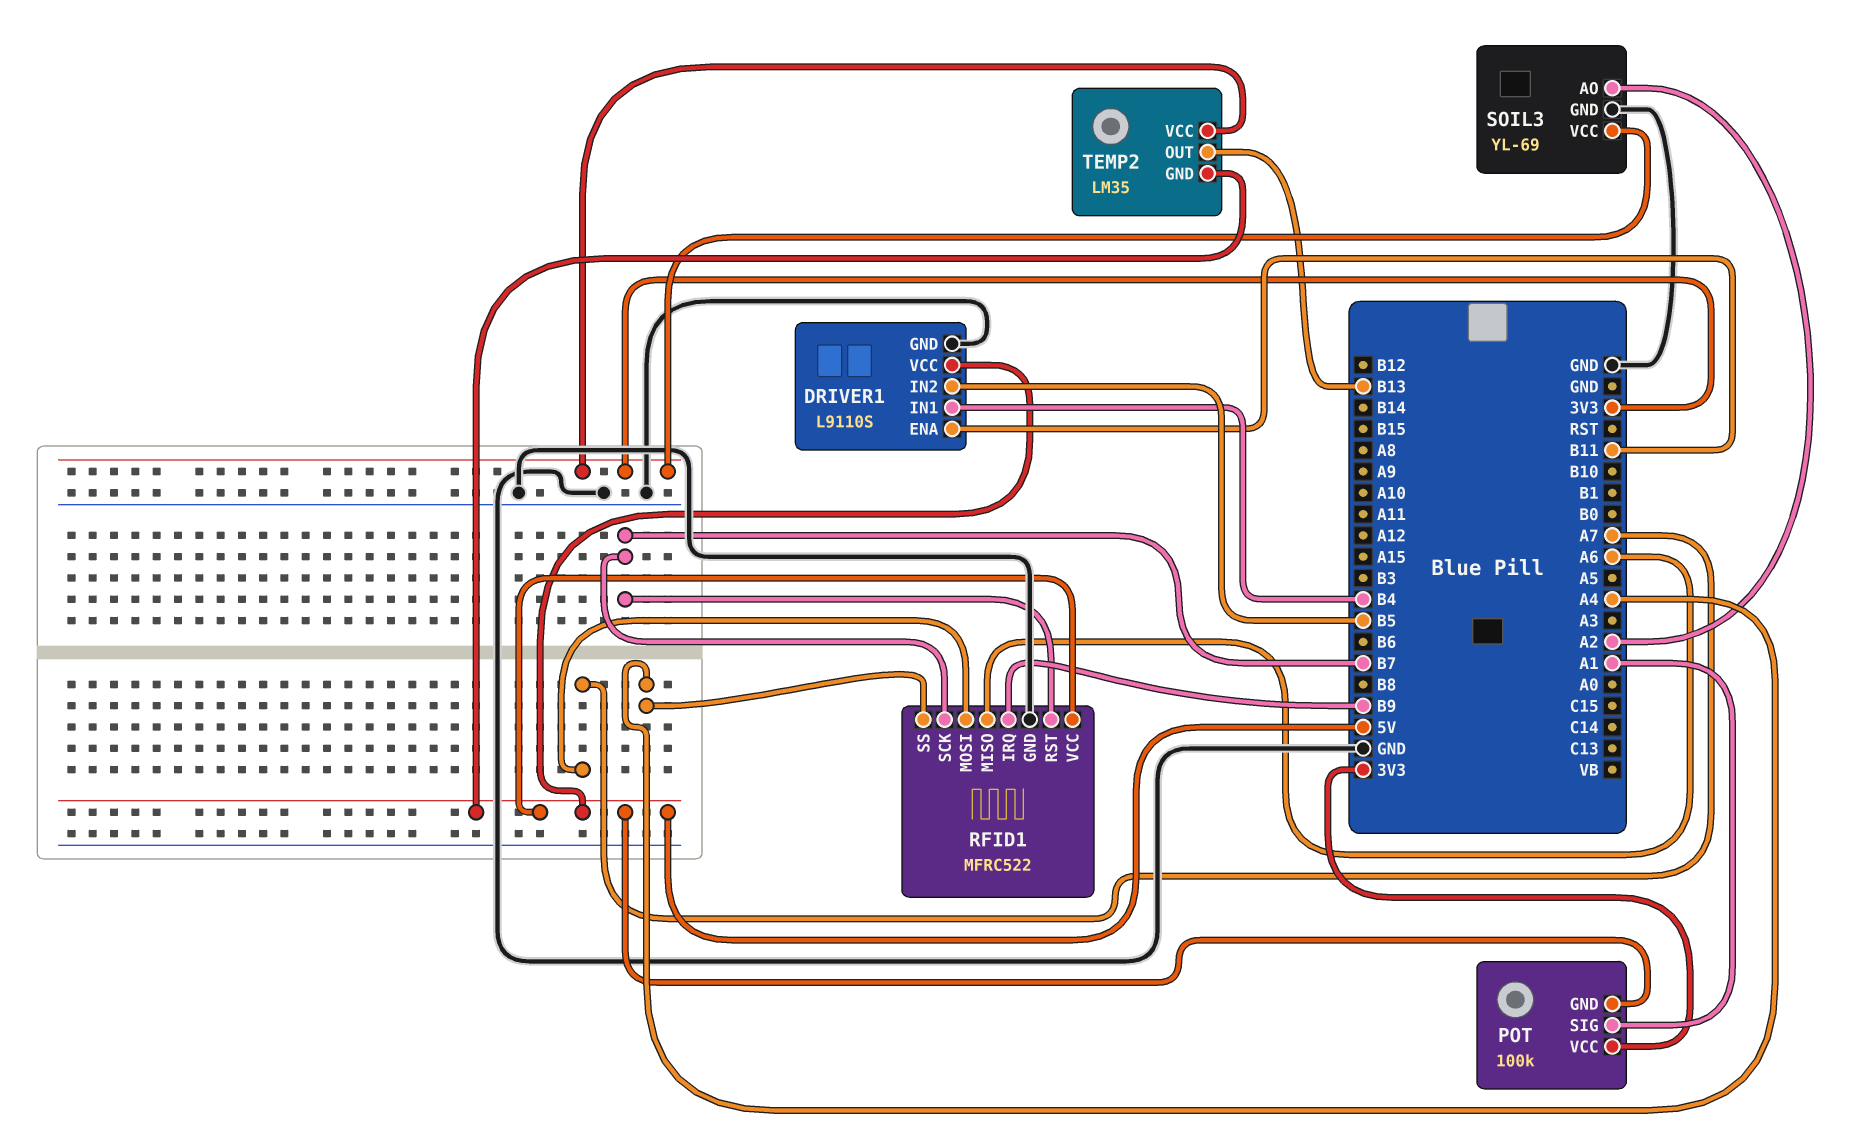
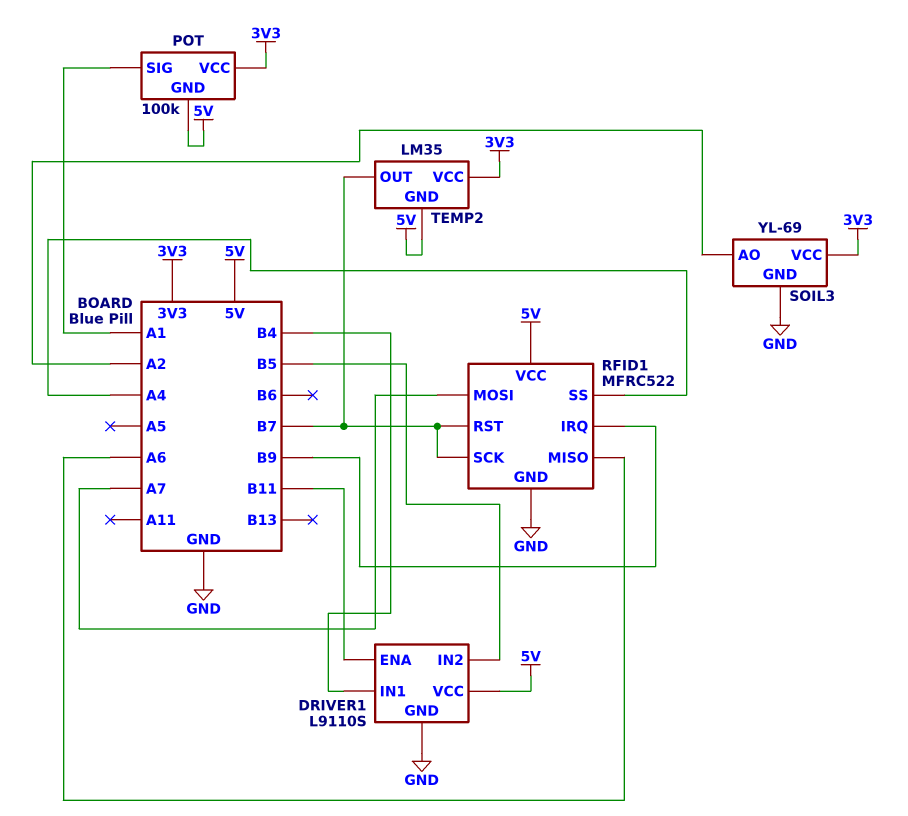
TEMP2 pin OUT: B13 -> B7

